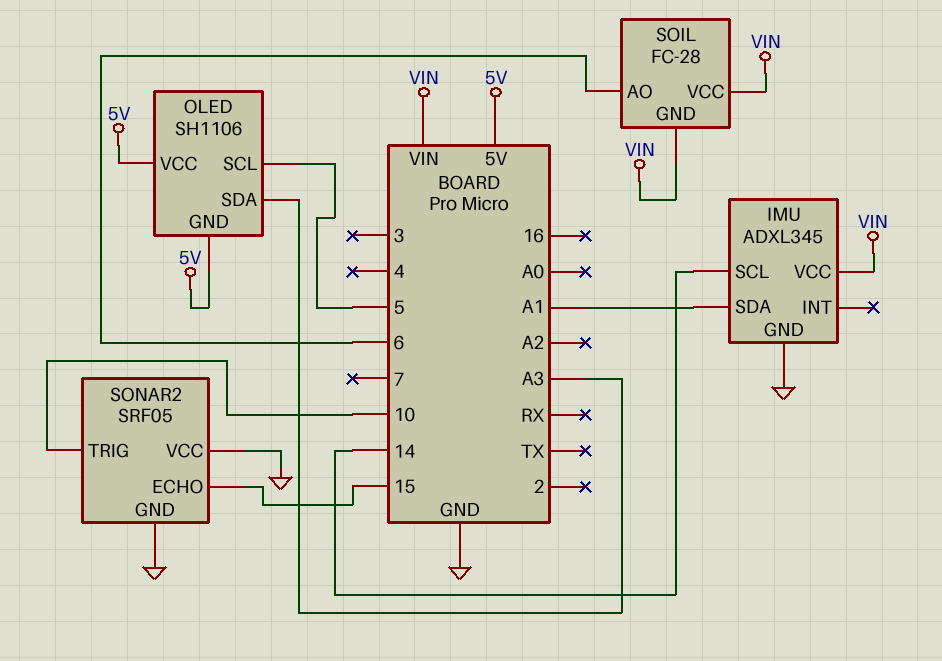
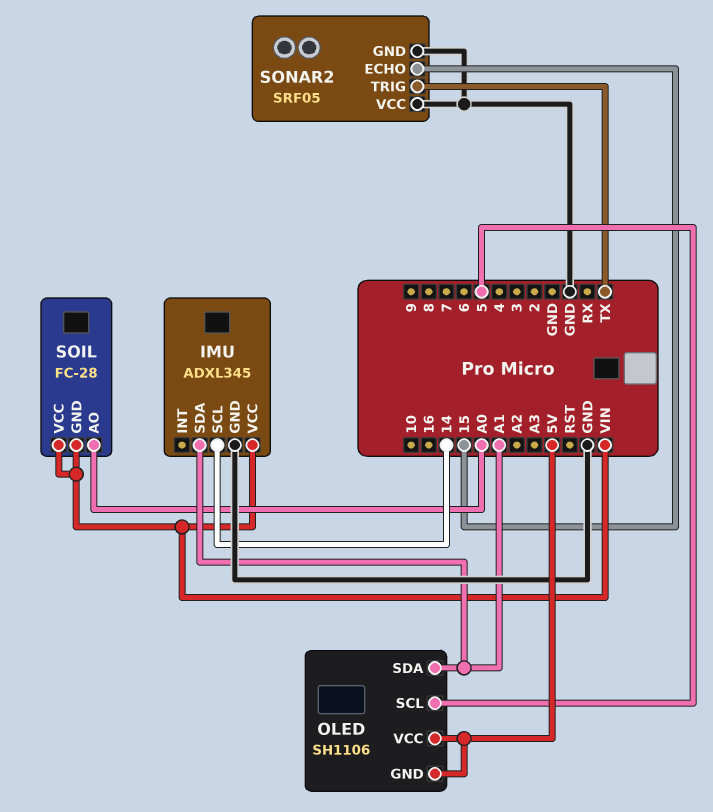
OLED pin SDA: A3 -> A1
SOIL pin AO: 6 -> A0
SONAR2 pin TRIG: 10 -> TX

